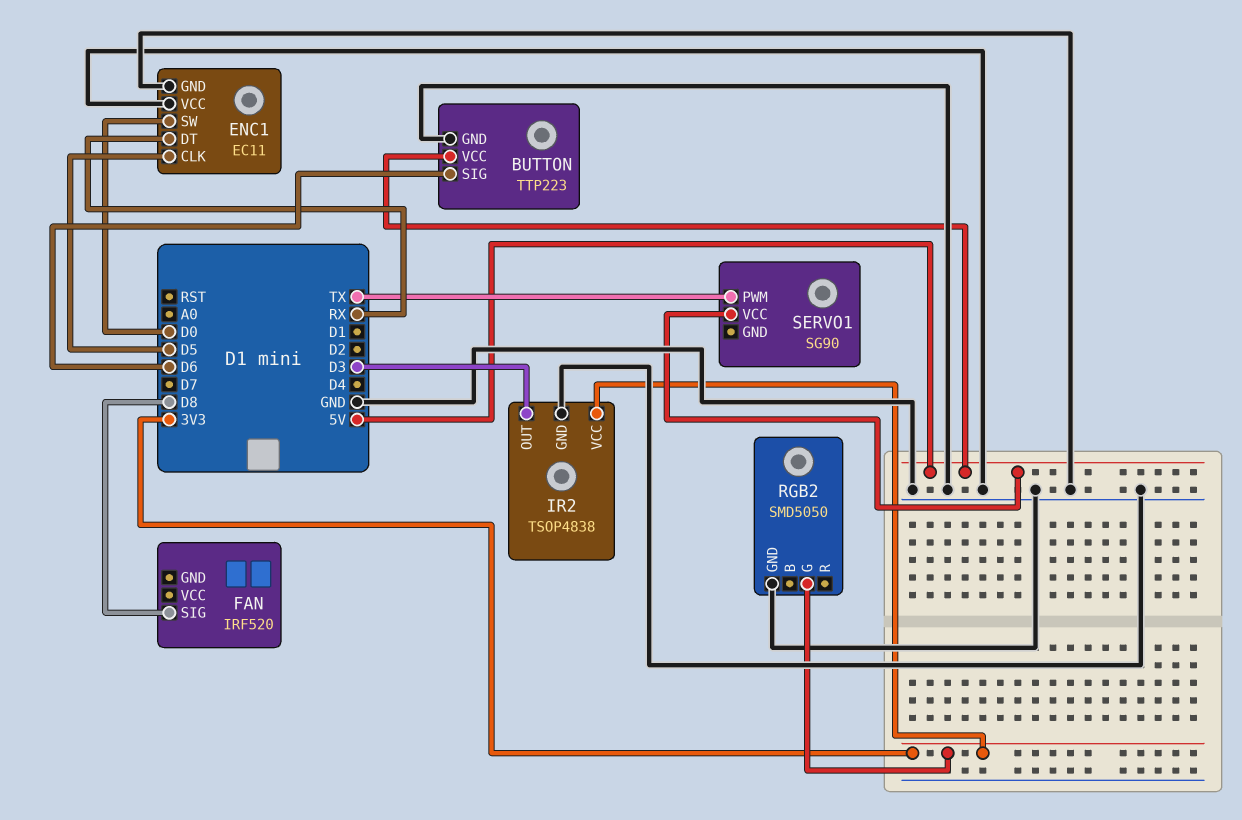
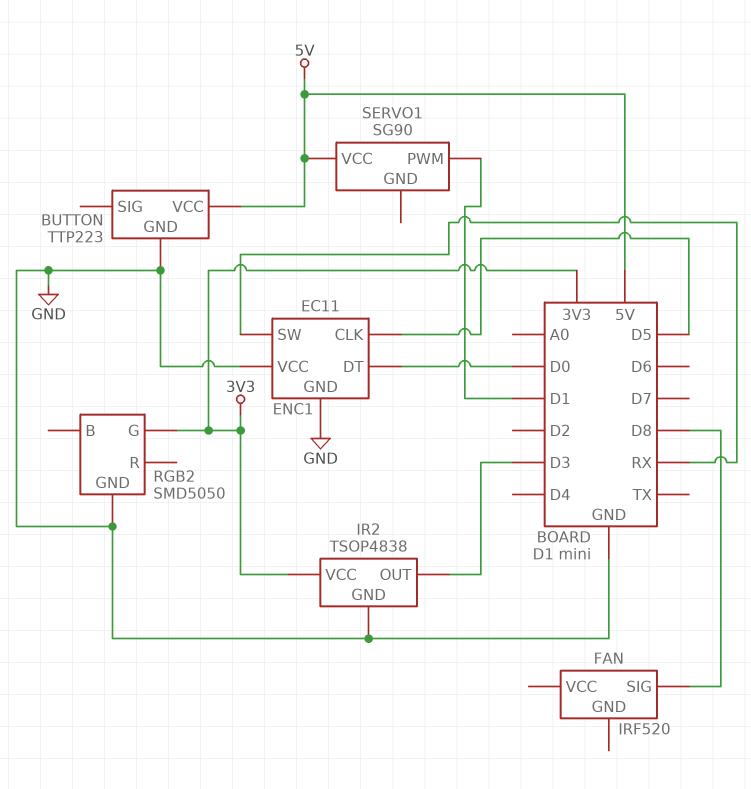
BUTTON pin SIG: D6 -> none
ENC1 pin DT: RX -> D0
ENC1 pin SW: D0 -> RX
SERVO1 pin PWM: TX -> D1

